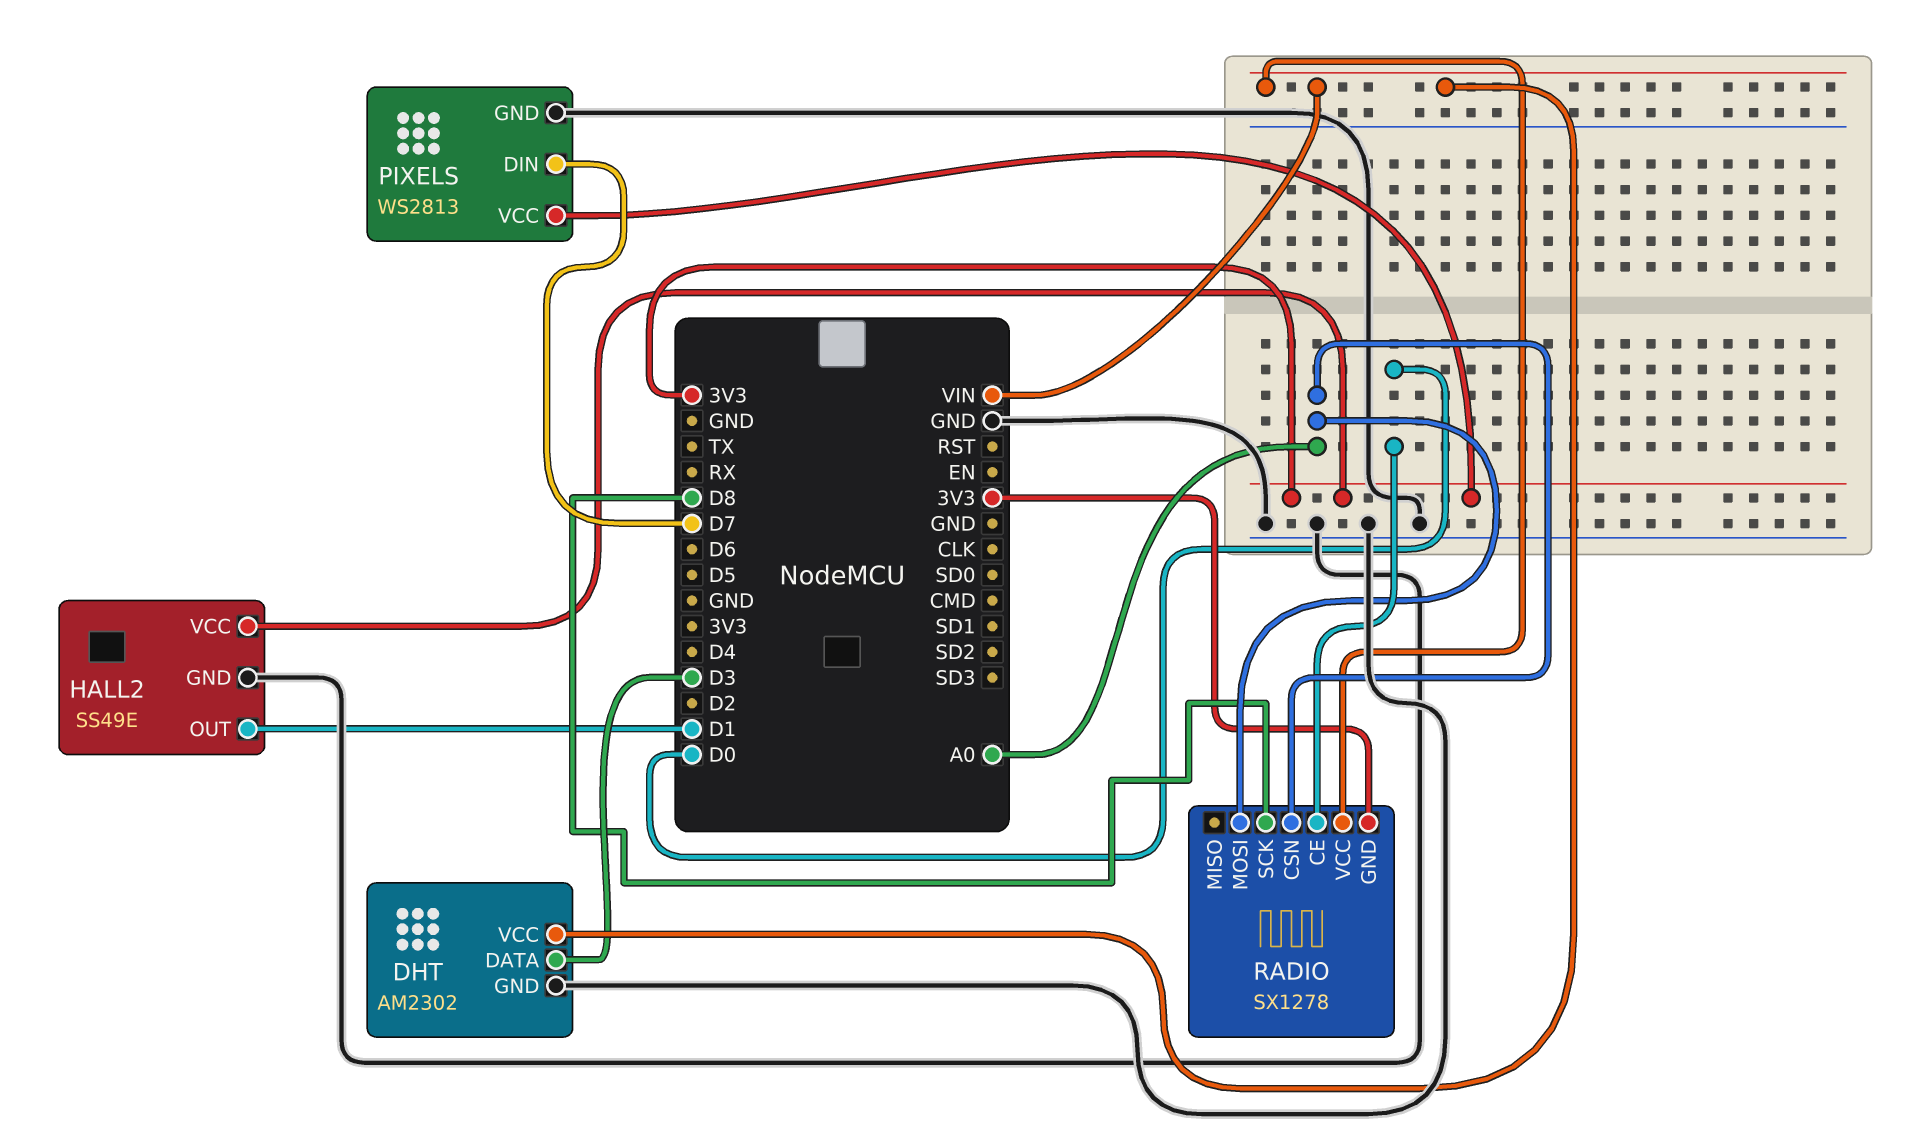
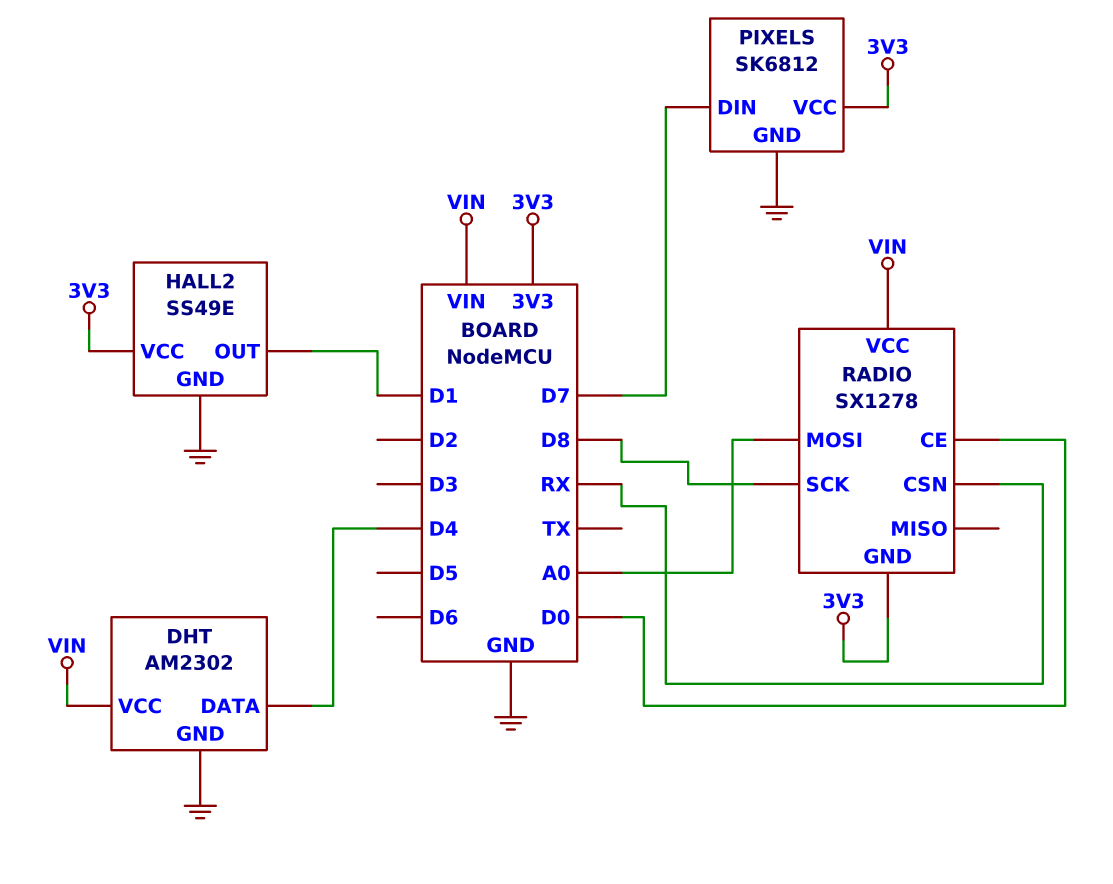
DHT pin DATA: D3 -> D4
PIXELS: WS2813 -> SK6812
RADIO pin CSN: A0 -> RX

